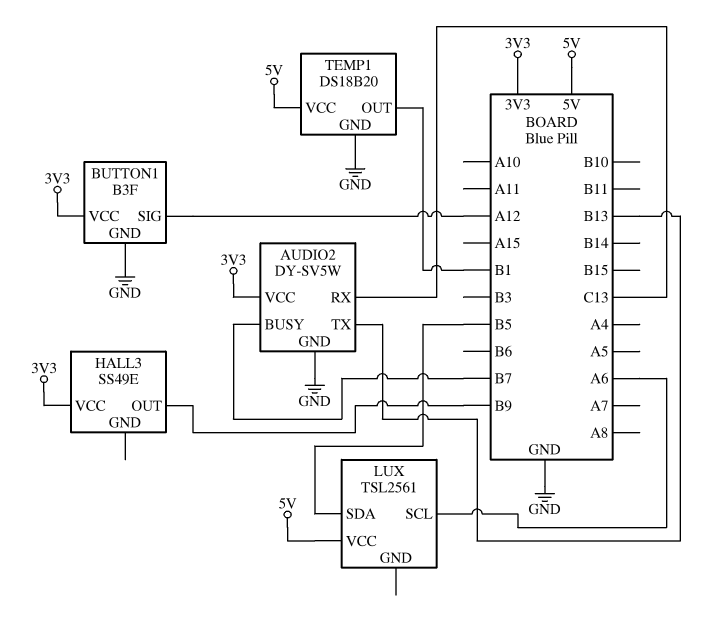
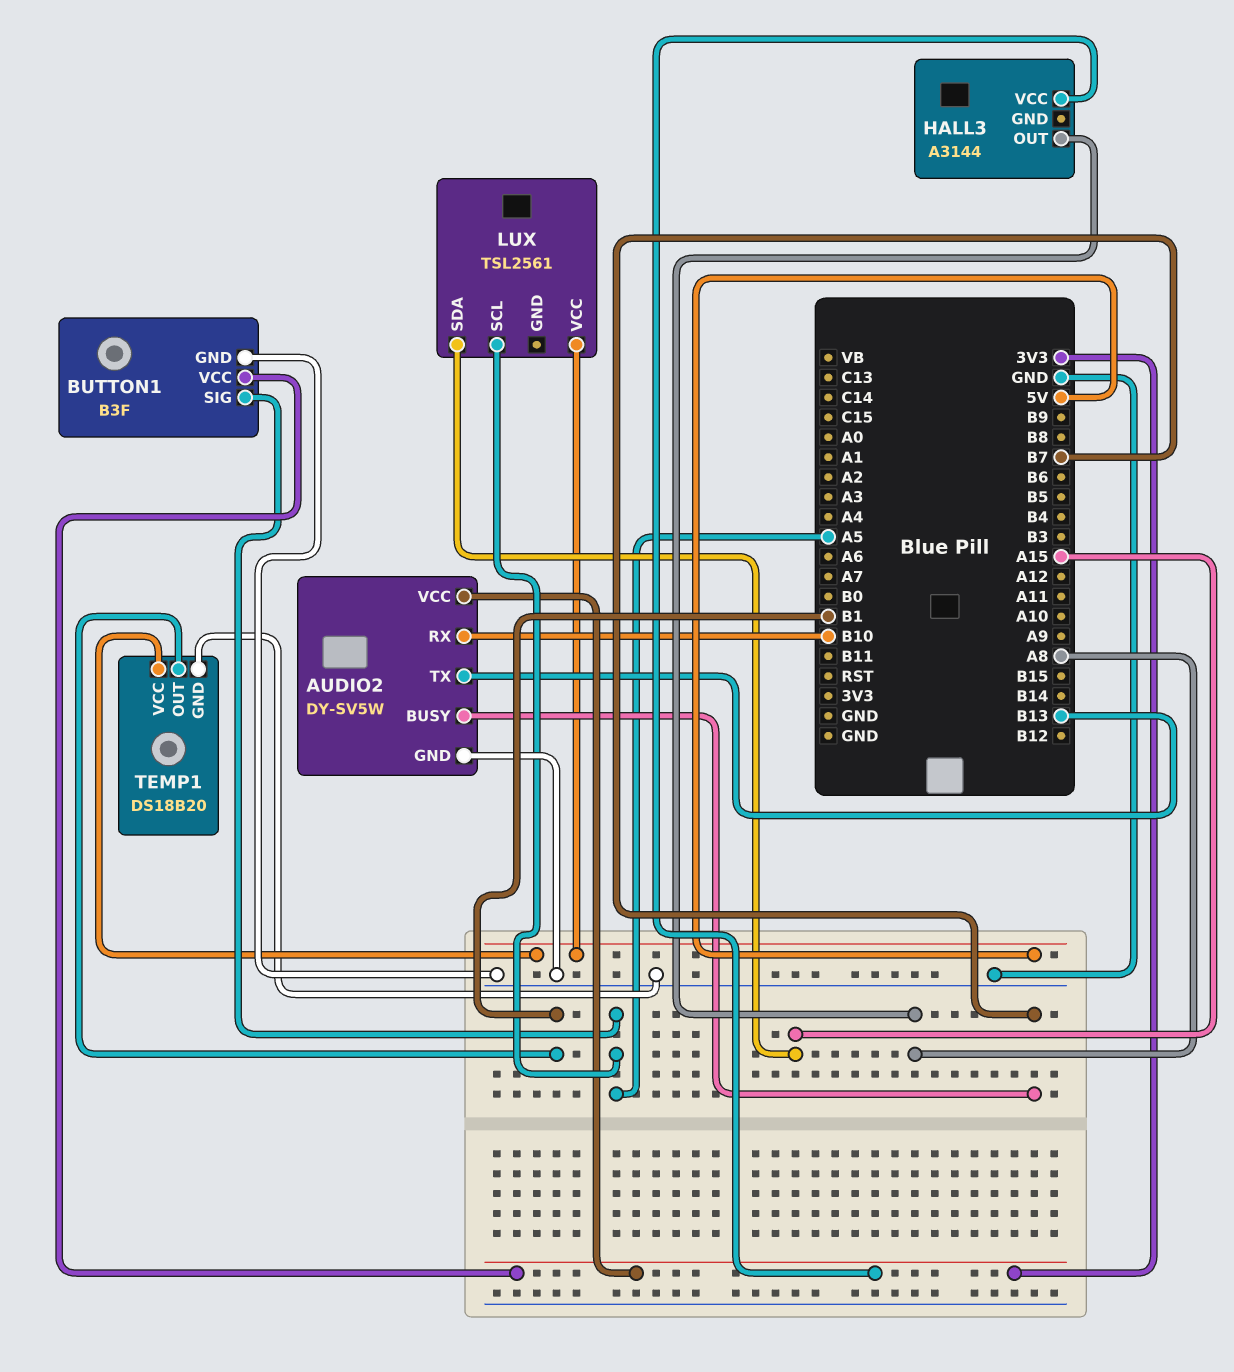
AUDIO2 pin RX: C13 -> B10
BUTTON1 pin SIG: A12 -> A5
HALL3: SS49E -> A3144
HALL3 pin OUT: B9 -> A8
LUX pin SCL: A6 -> A5
LUX pin SDA: B5 -> A15

